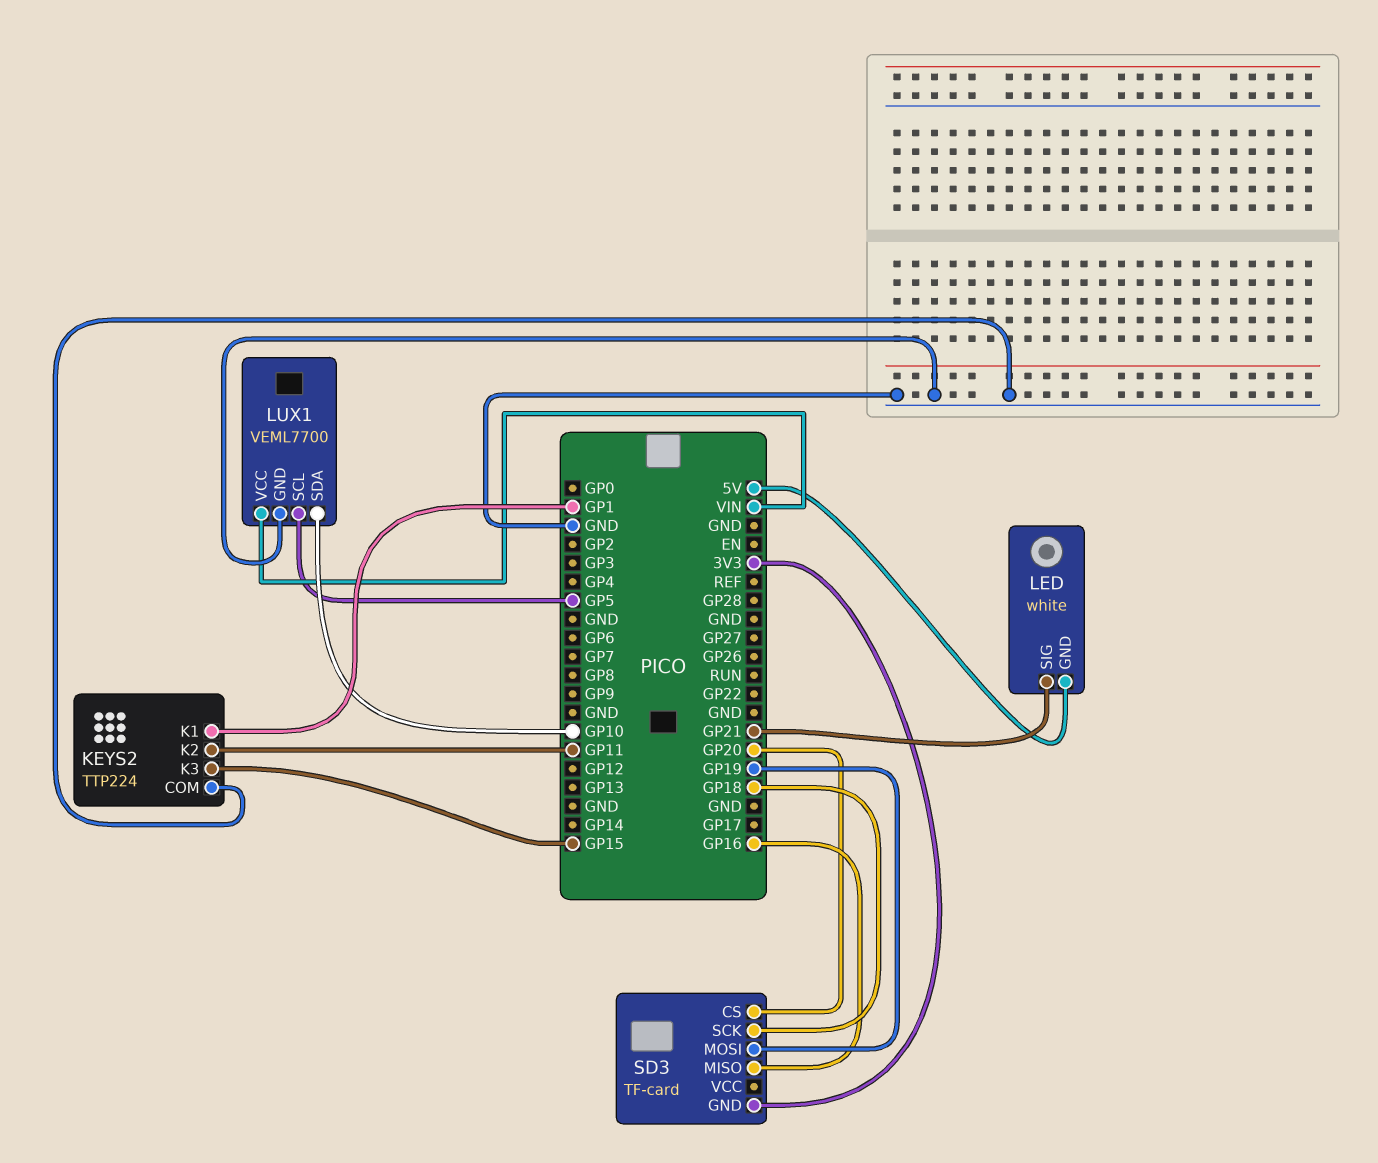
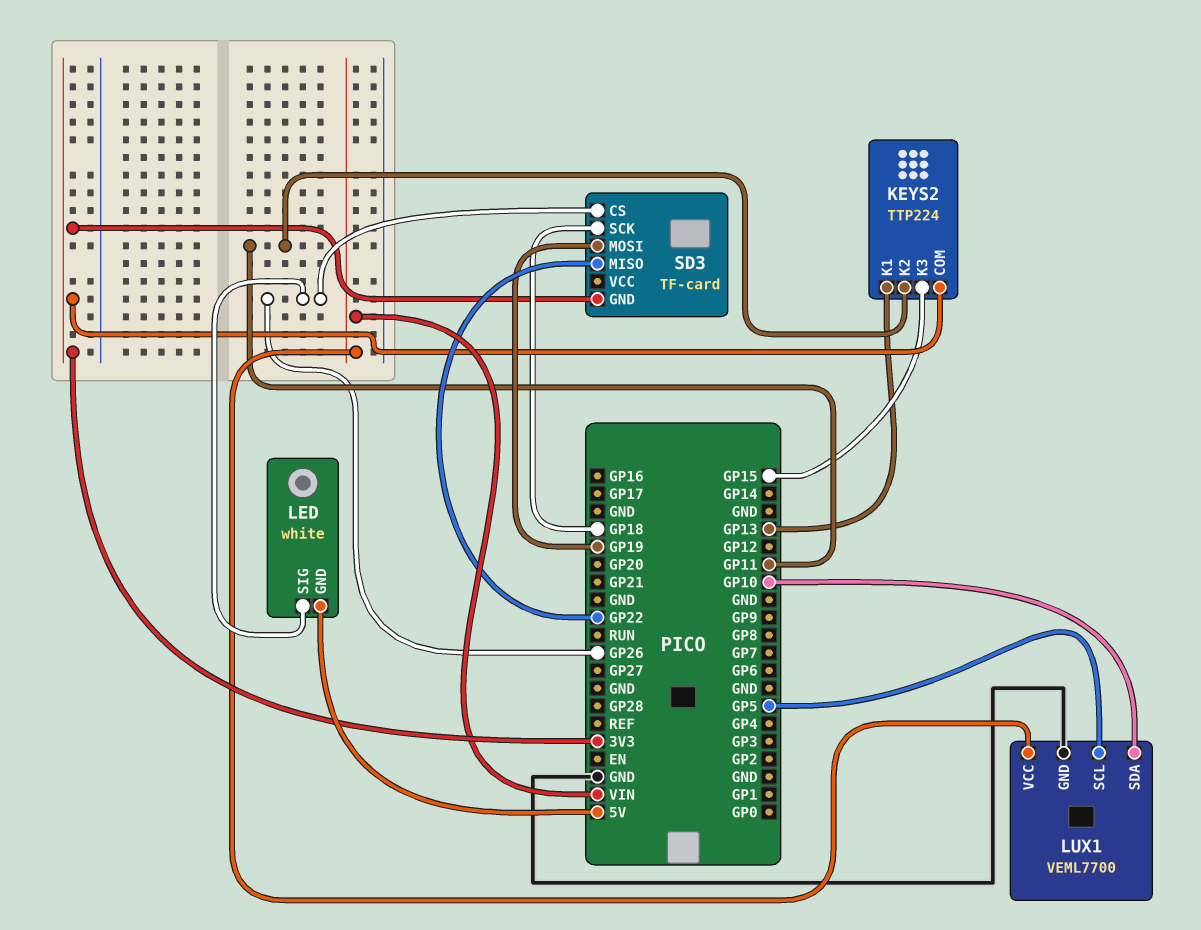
KEYS2 pin COM: GND -> 3V3
KEYS2 pin K1: GP1 -> GP13
LED pin SIG: GP21 -> GP26
SD3 pin CS: GP20 -> GP26
SD3 pin MISO: GP16 -> GP22

